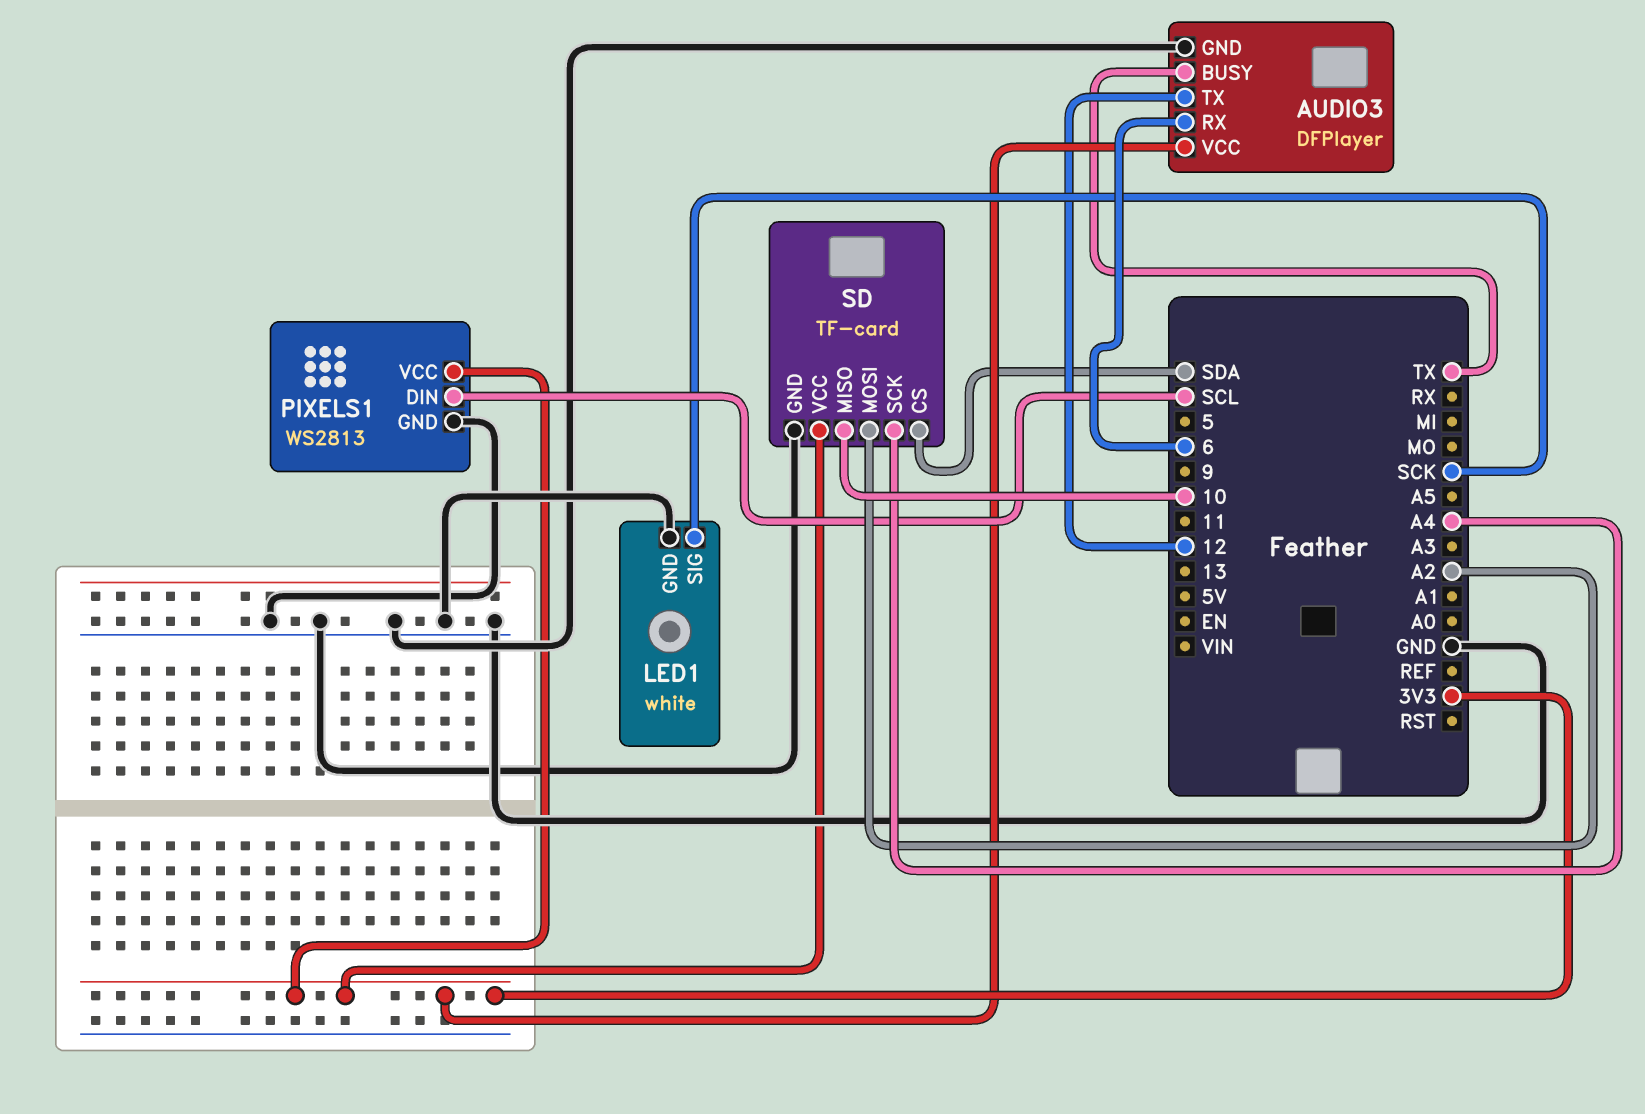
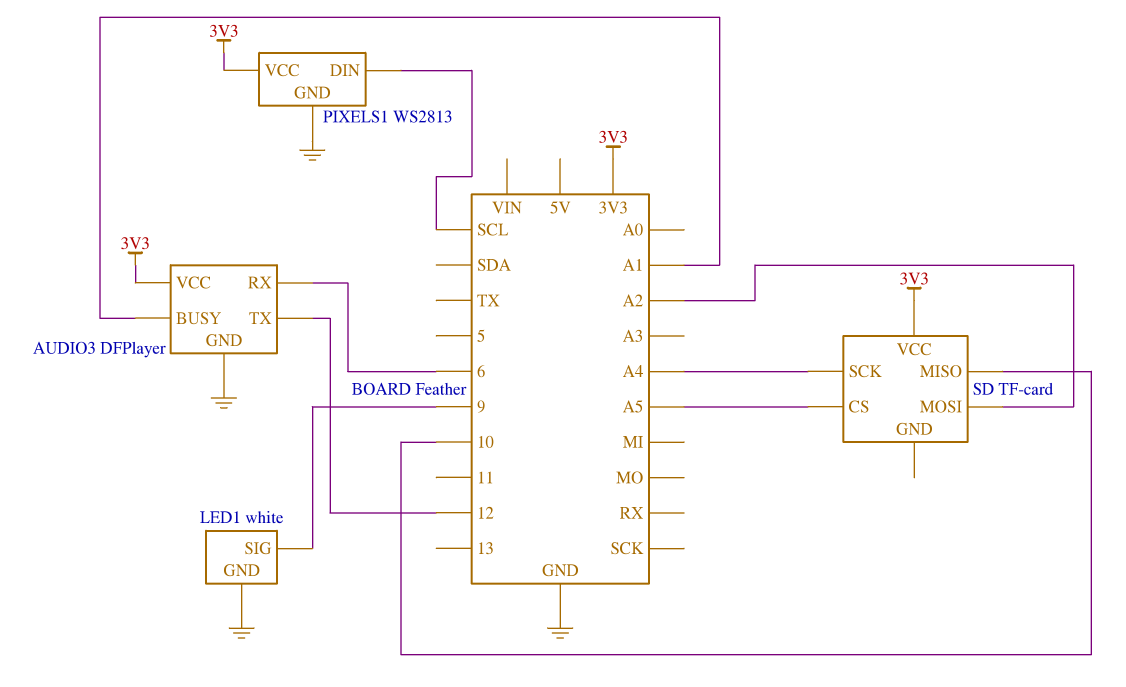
AUDIO3 pin BUSY: TX -> A1
LED1 pin SIG: SCK -> 9
SD pin CS: SDA -> A5
SD pin GND: GND -> none

